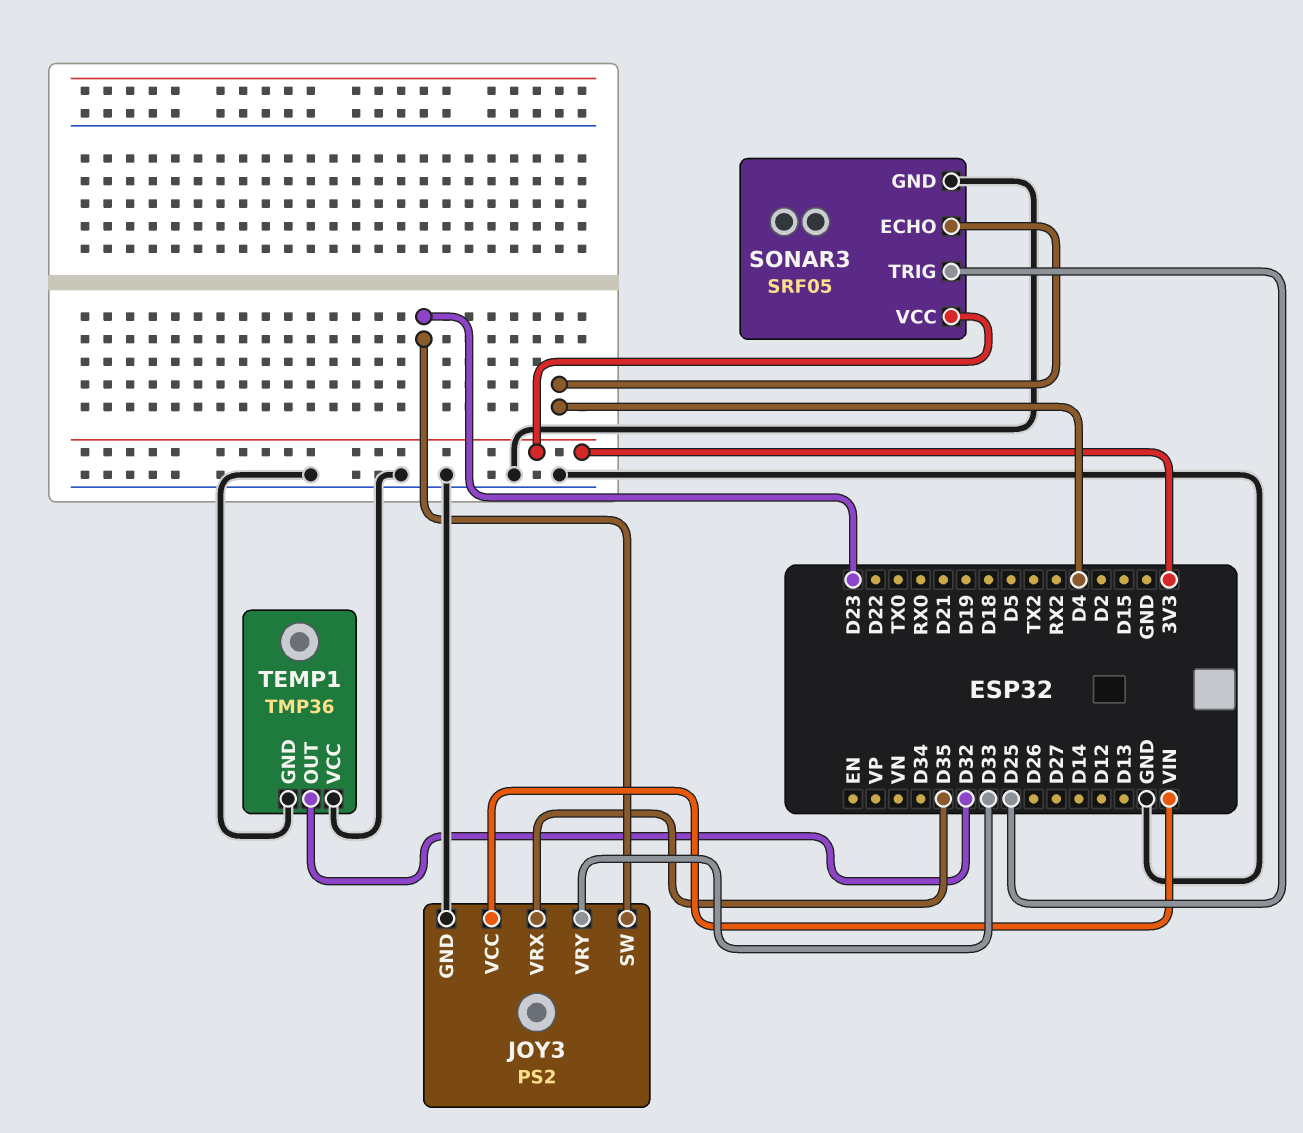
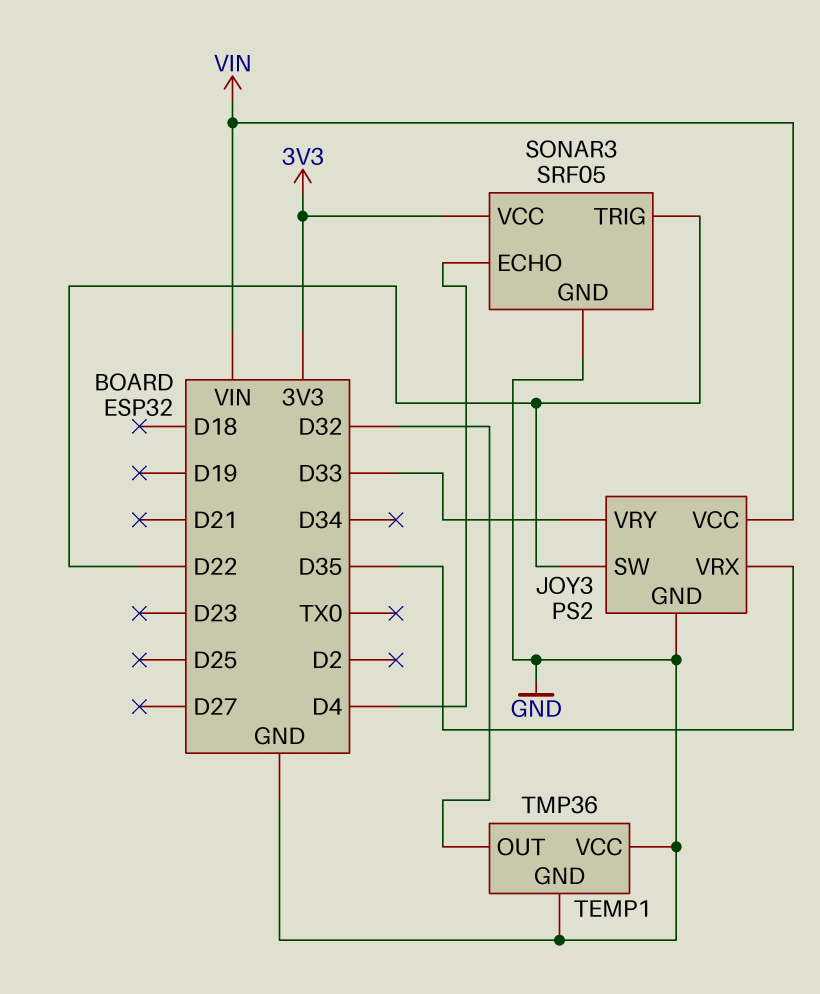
JOY3 pin SW: D23 -> D22
SONAR3 pin TRIG: D25 -> D22

